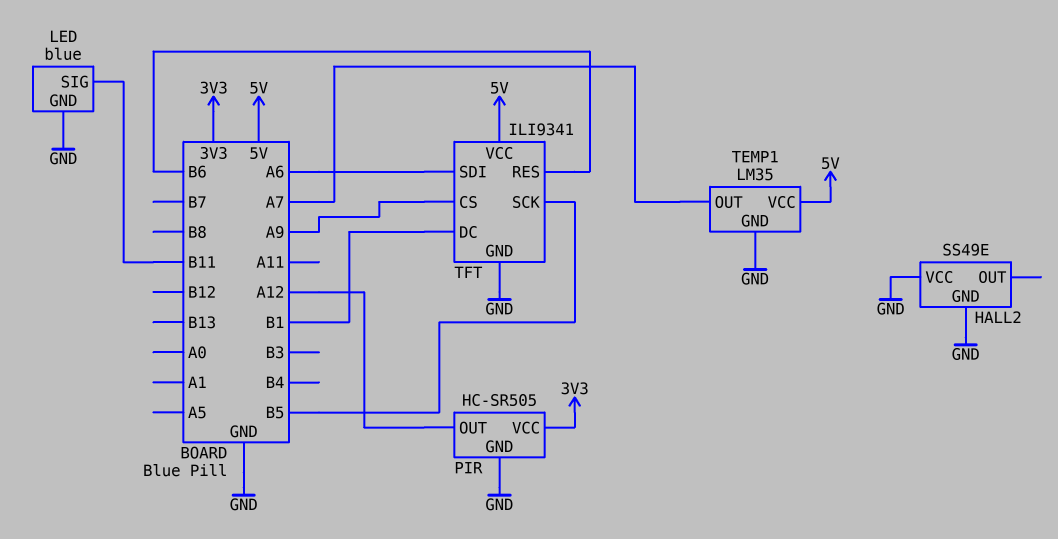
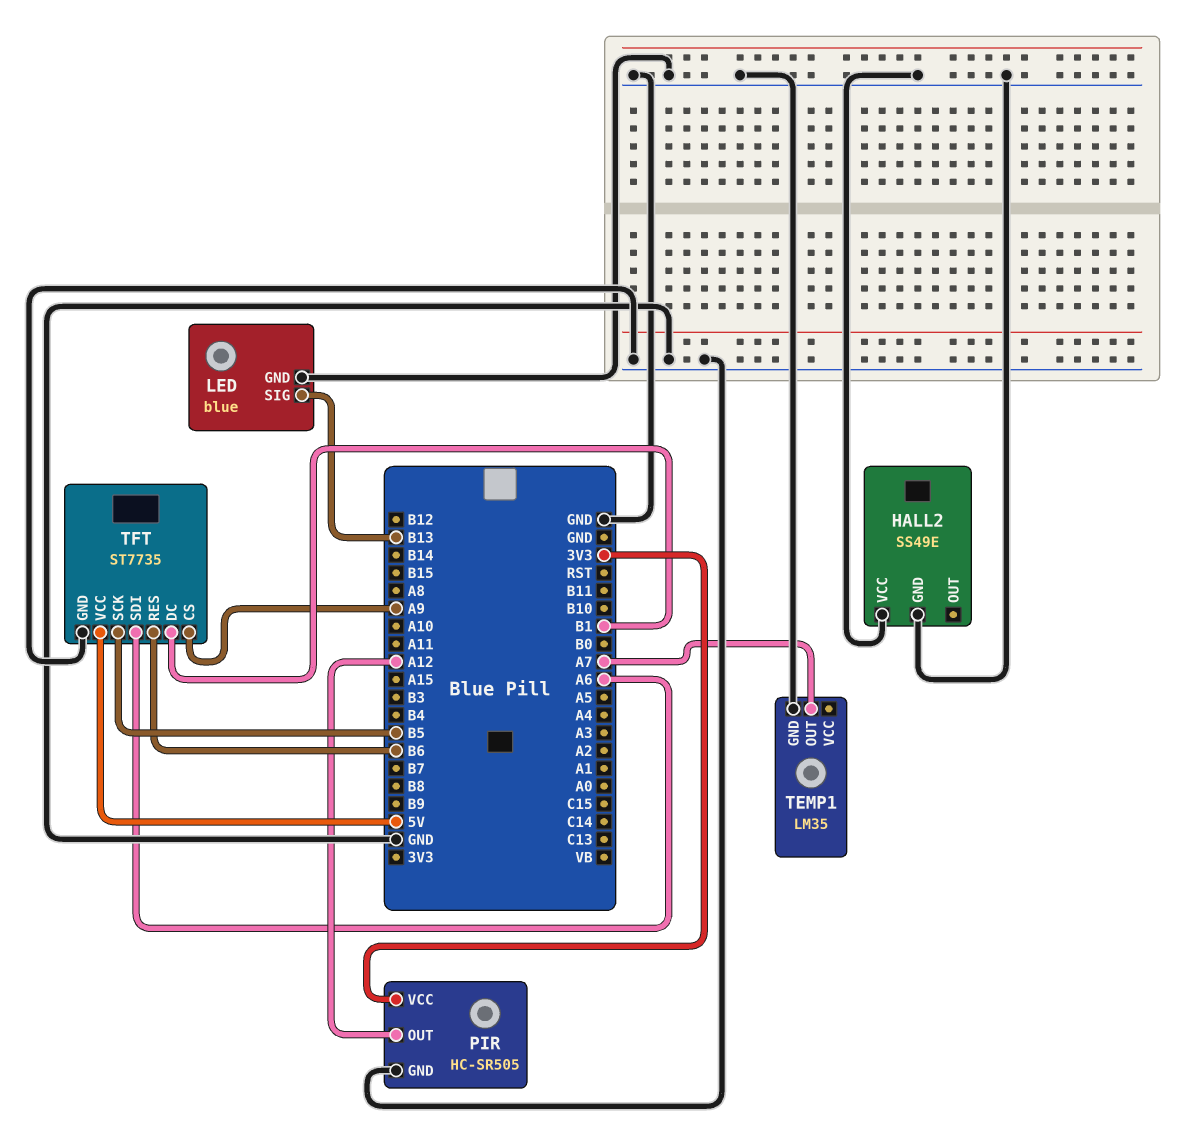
LED pin SIG: B11 -> B13
TEMP1 pin VCC: 5V -> none
TFT: ILI9341 -> ST7735

